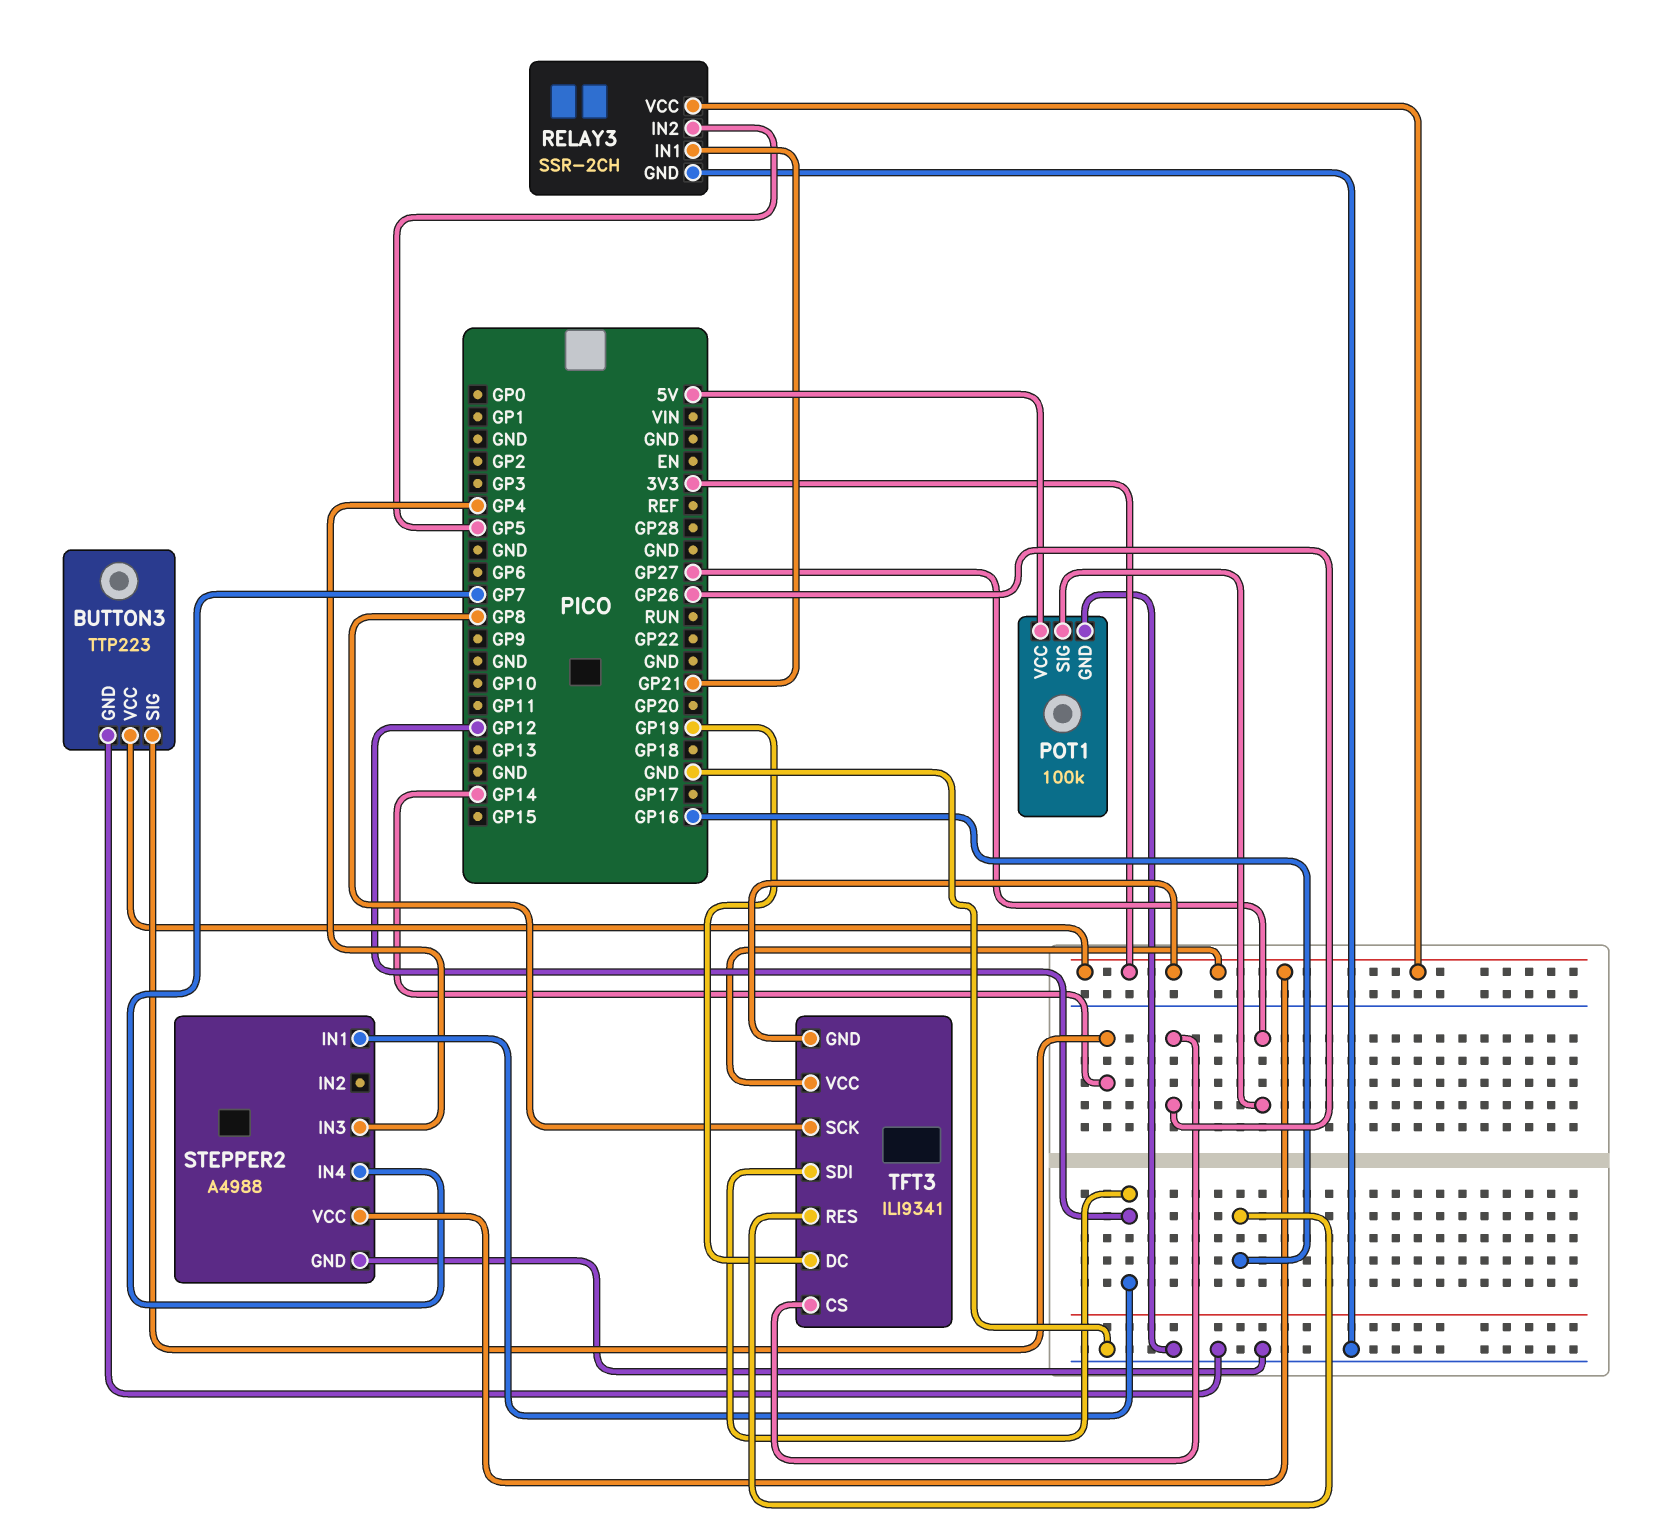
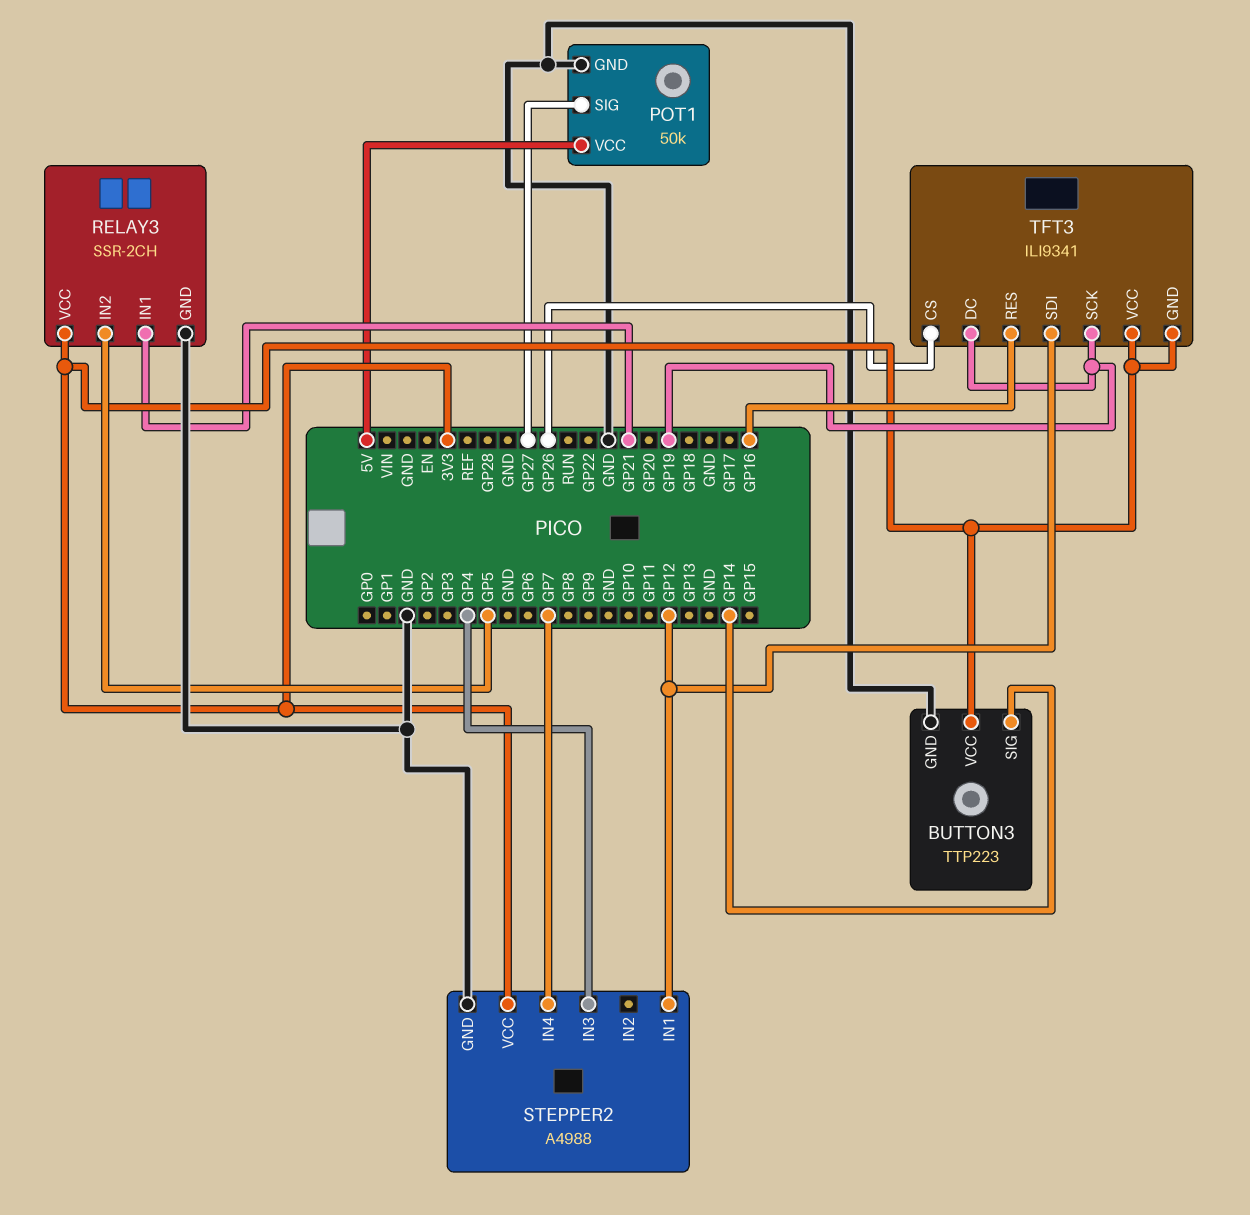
POT1: 100k -> 50k
TFT3 pin SCK: GP8 -> GP19

